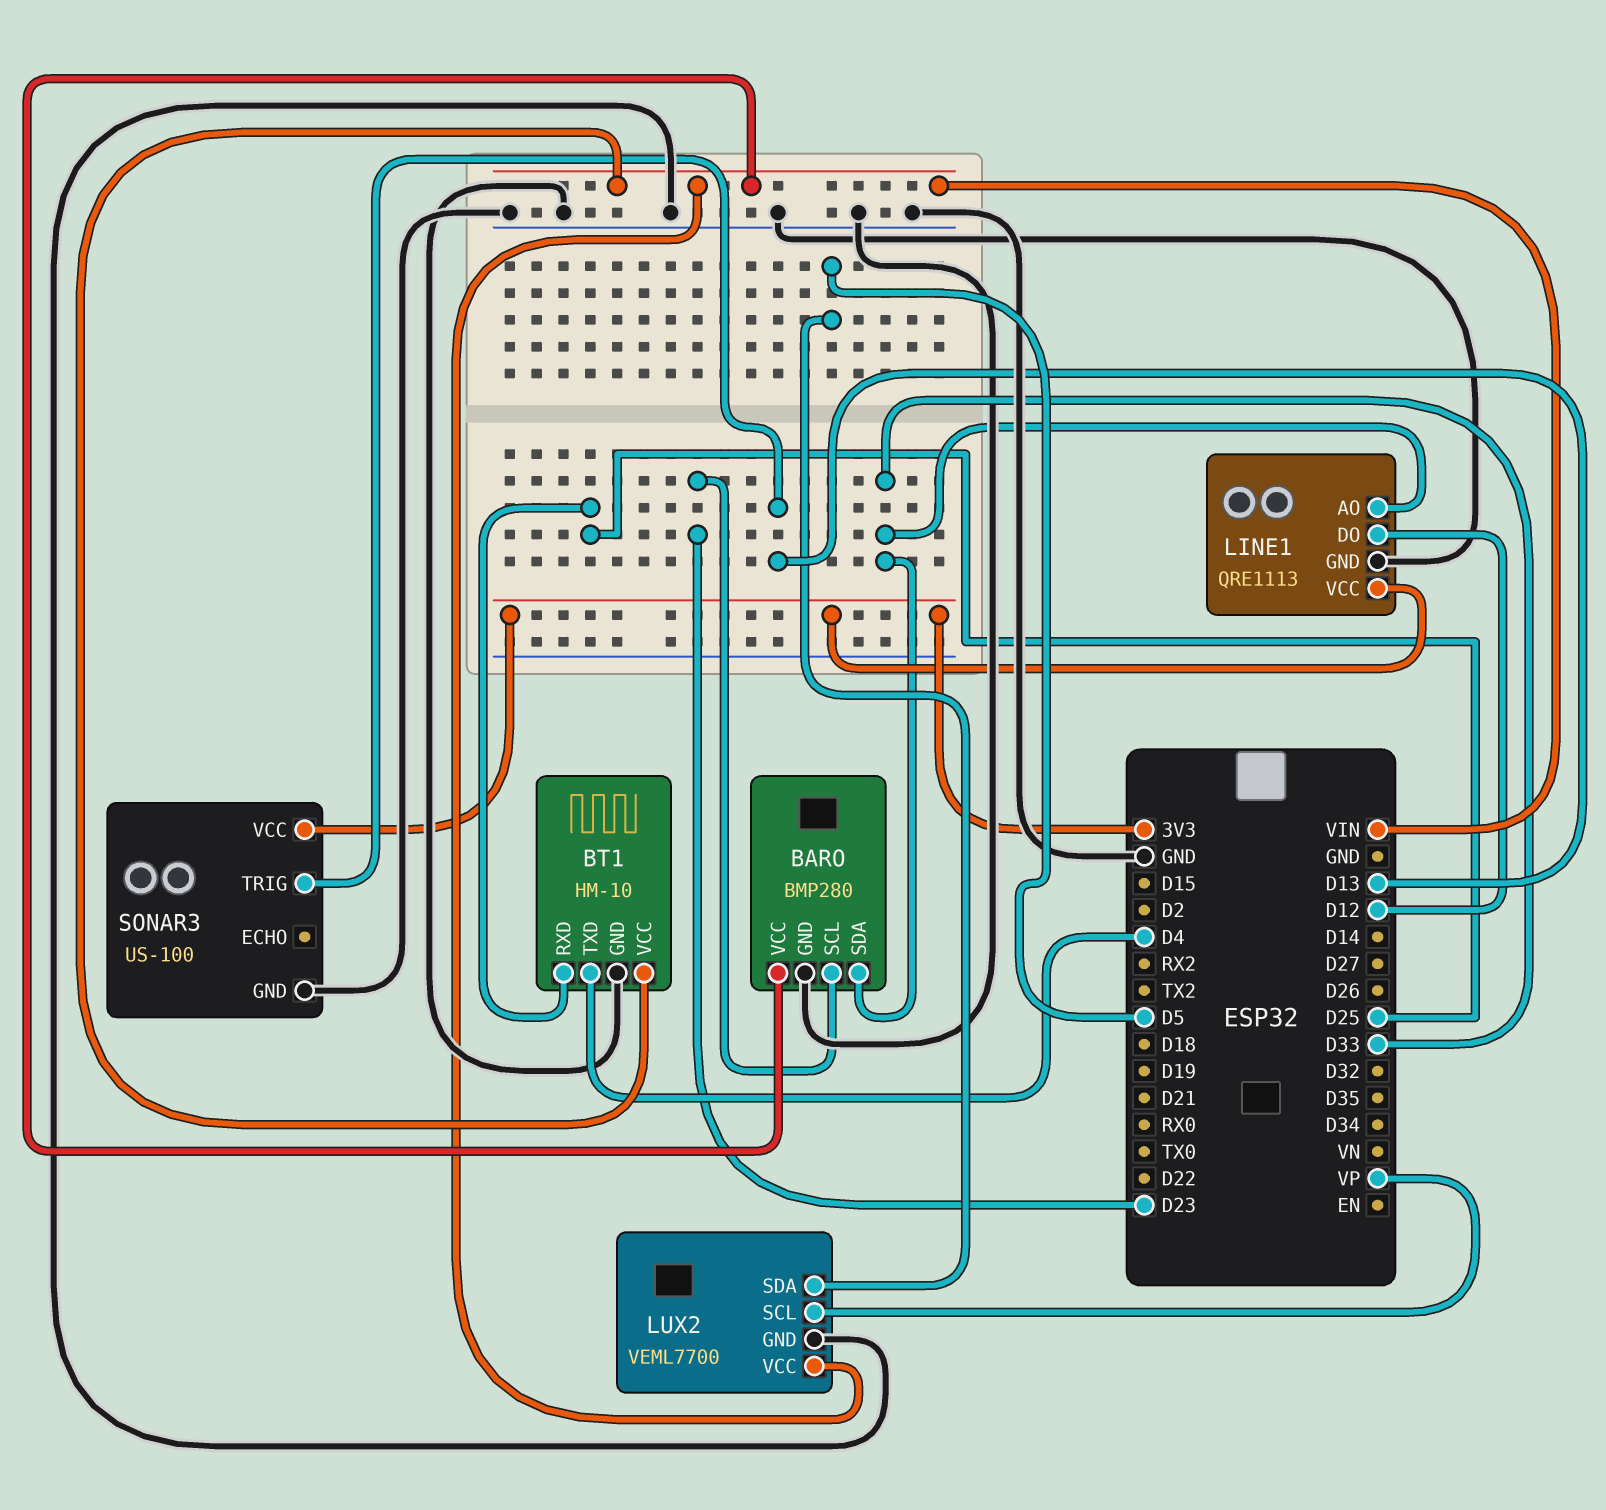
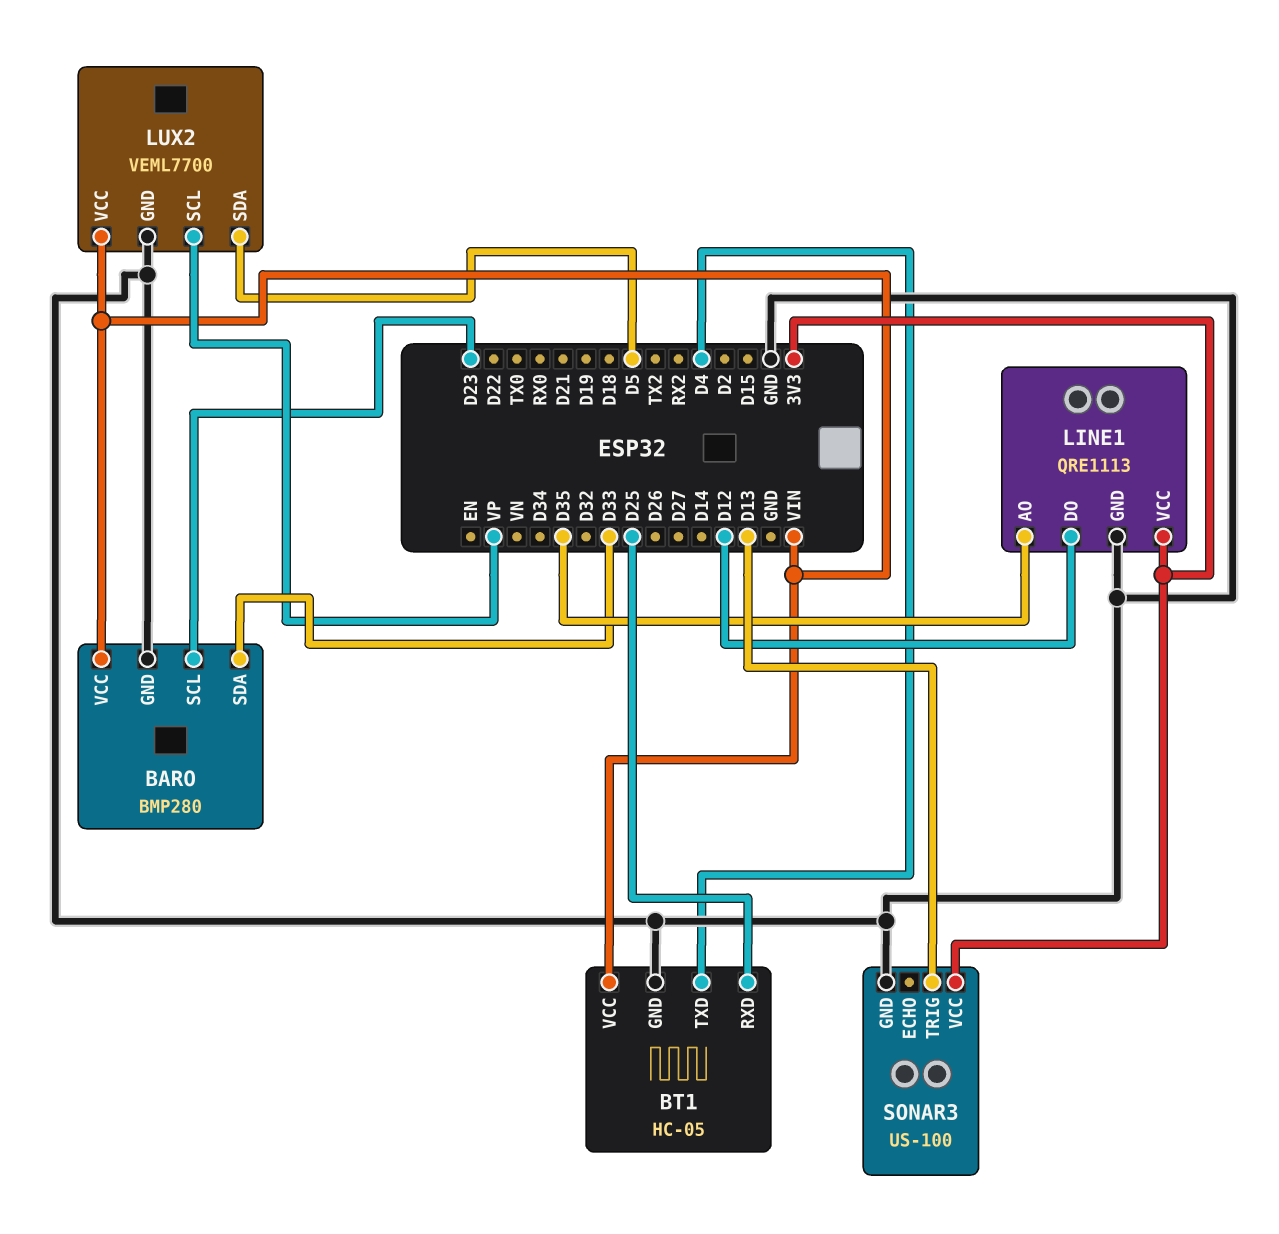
BT1: HM-10 -> HC-05
LINE1 pin AO: D33 -> D35

